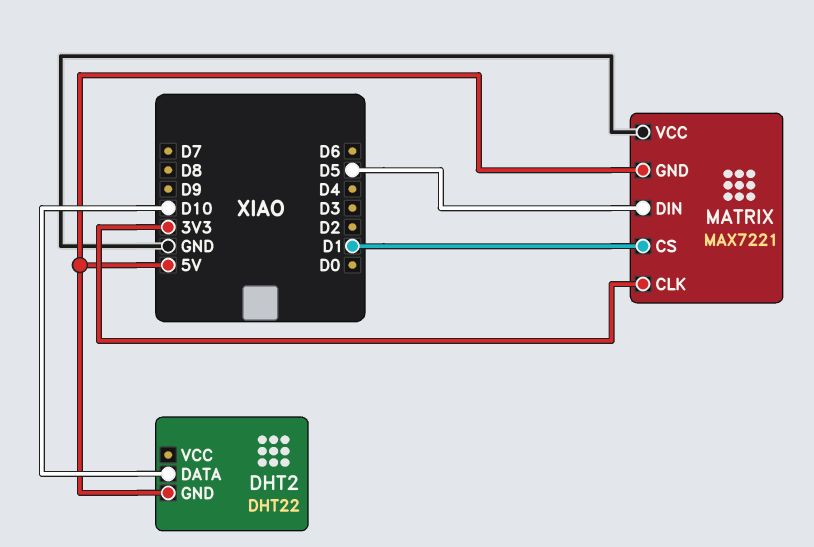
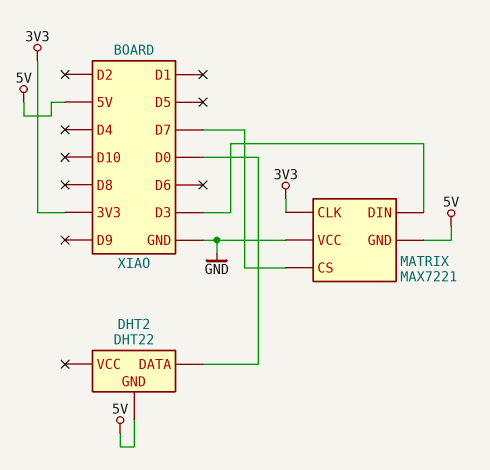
DHT2 pin DATA: D10 -> D0
MATRIX pin CS: D1 -> D7
MATRIX pin DIN: D5 -> D3

